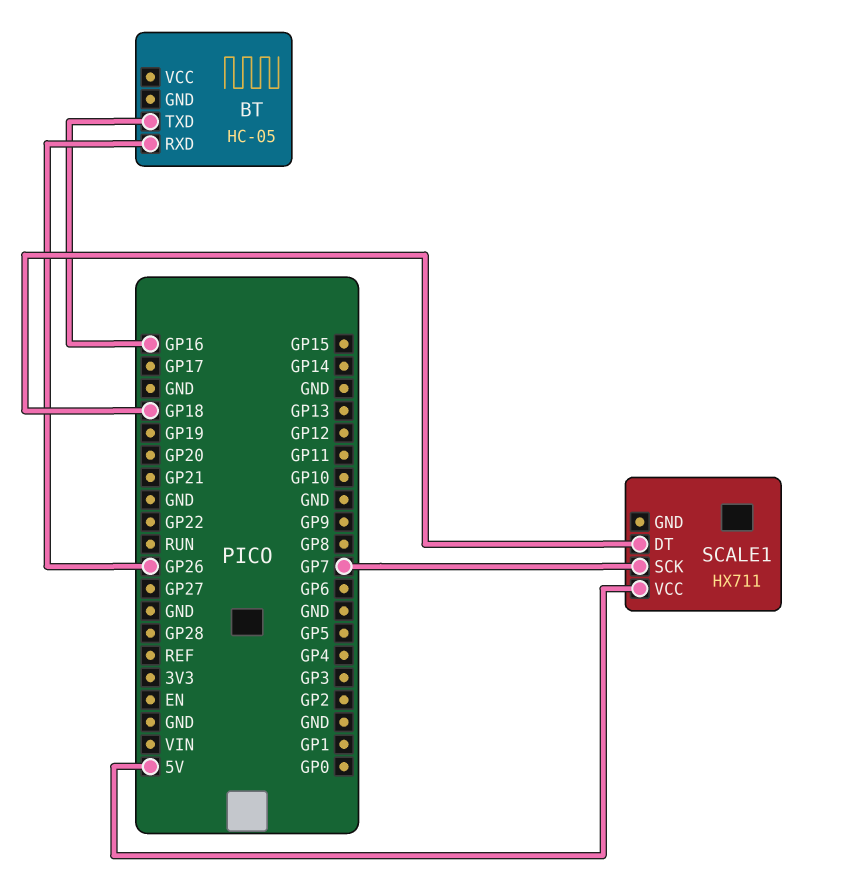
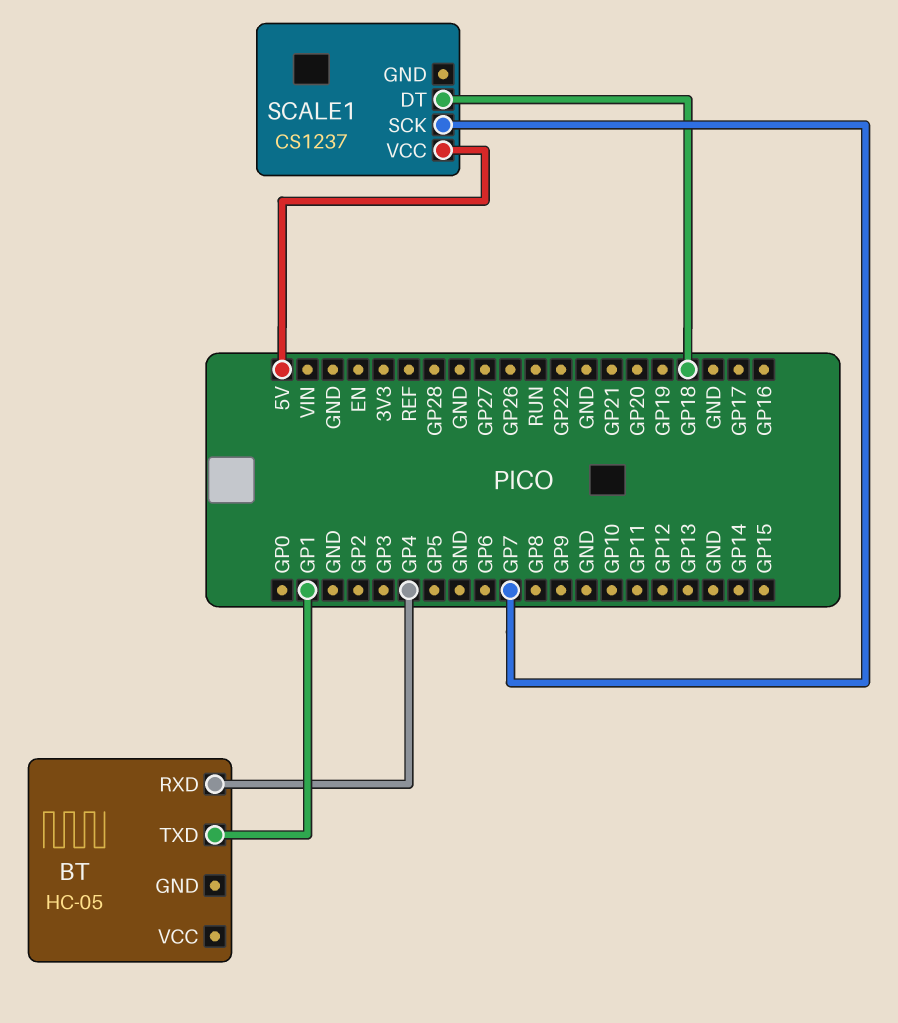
BT pin RXD: GP26 -> GP4
BT pin TXD: GP16 -> GP1
SCALE1: HX711 -> CS1237

